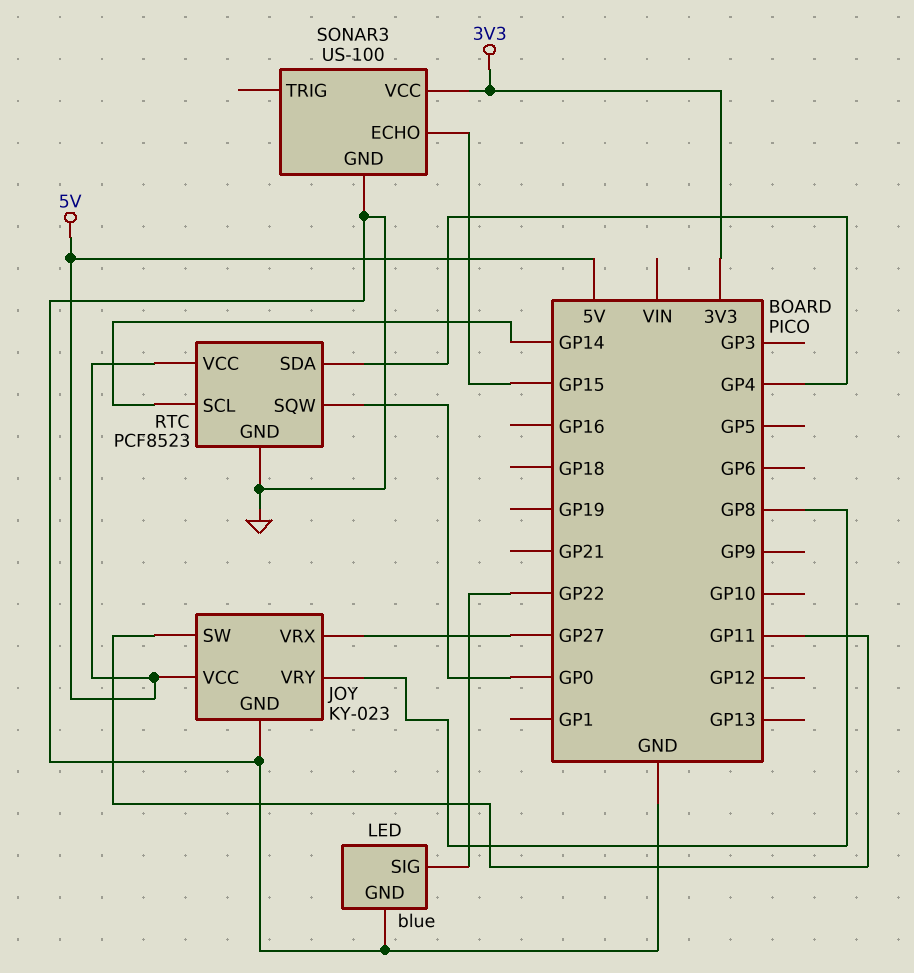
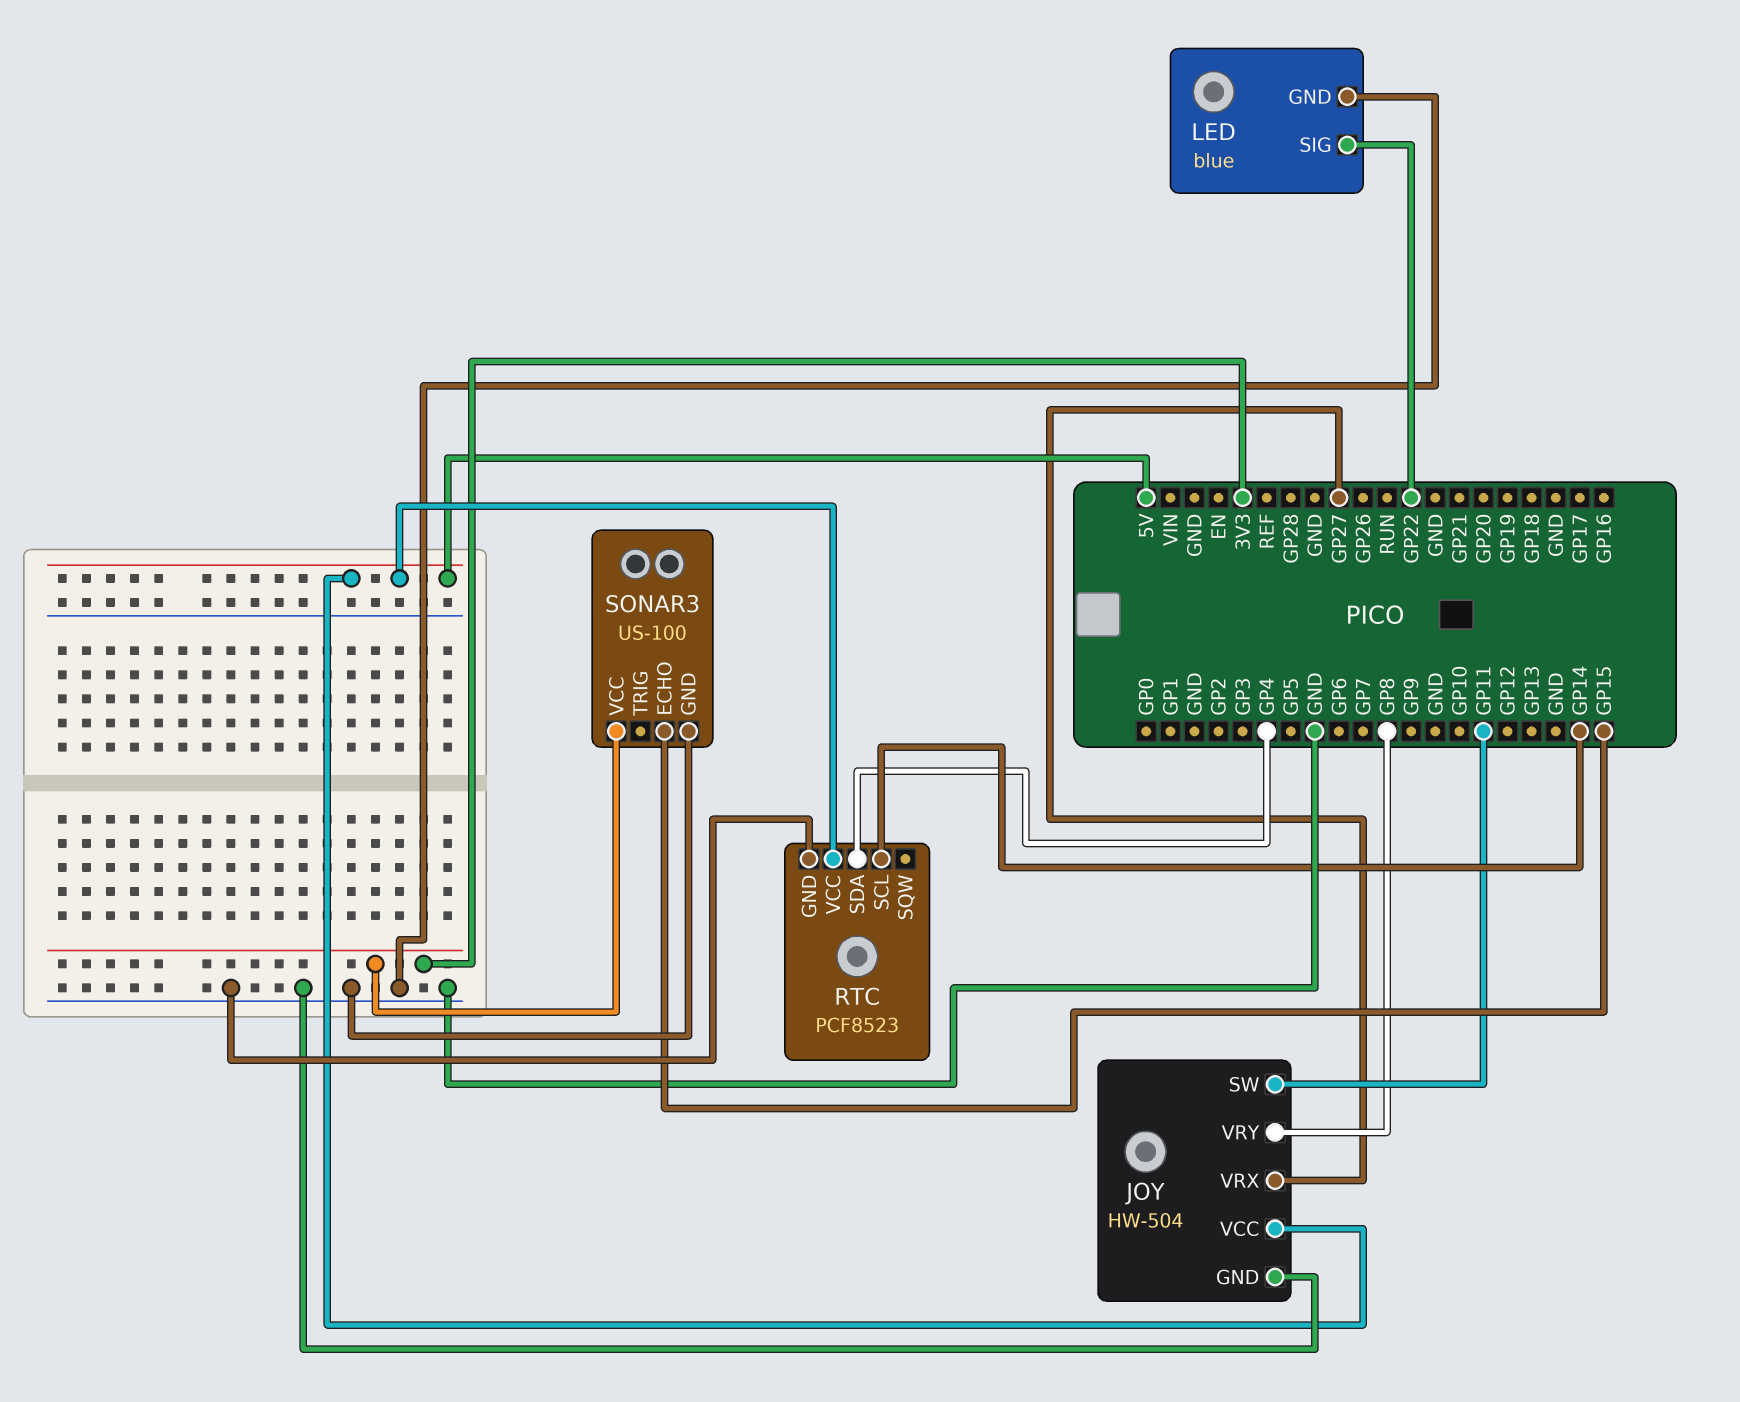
JOY: KY-023 -> HW-504
RTC pin SQW: GP0 -> none

